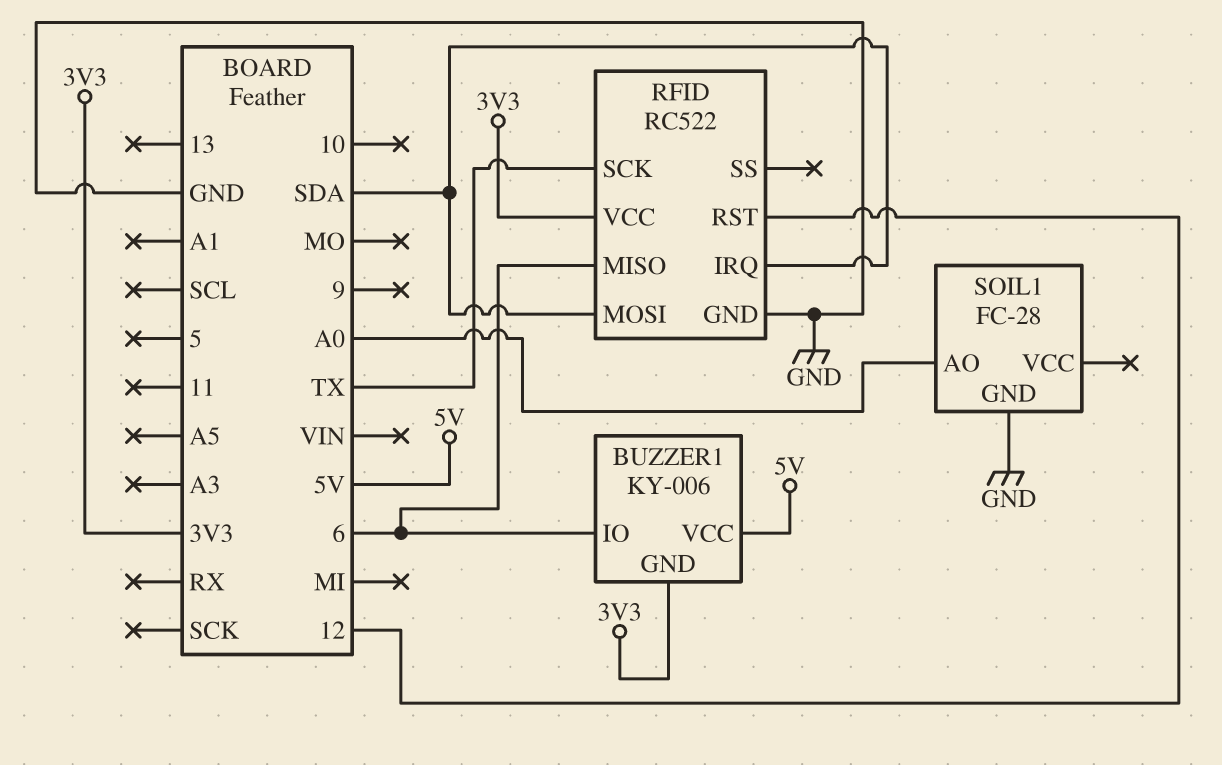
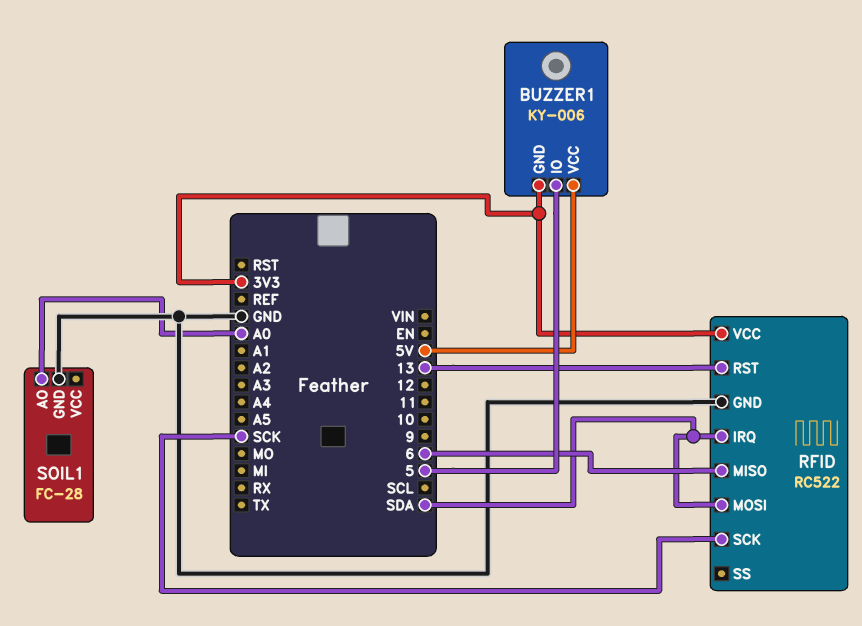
BUZZER1 pin IO: 6 -> 5
RFID pin RST: 12 -> 13
RFID pin SCK: TX -> SCK

